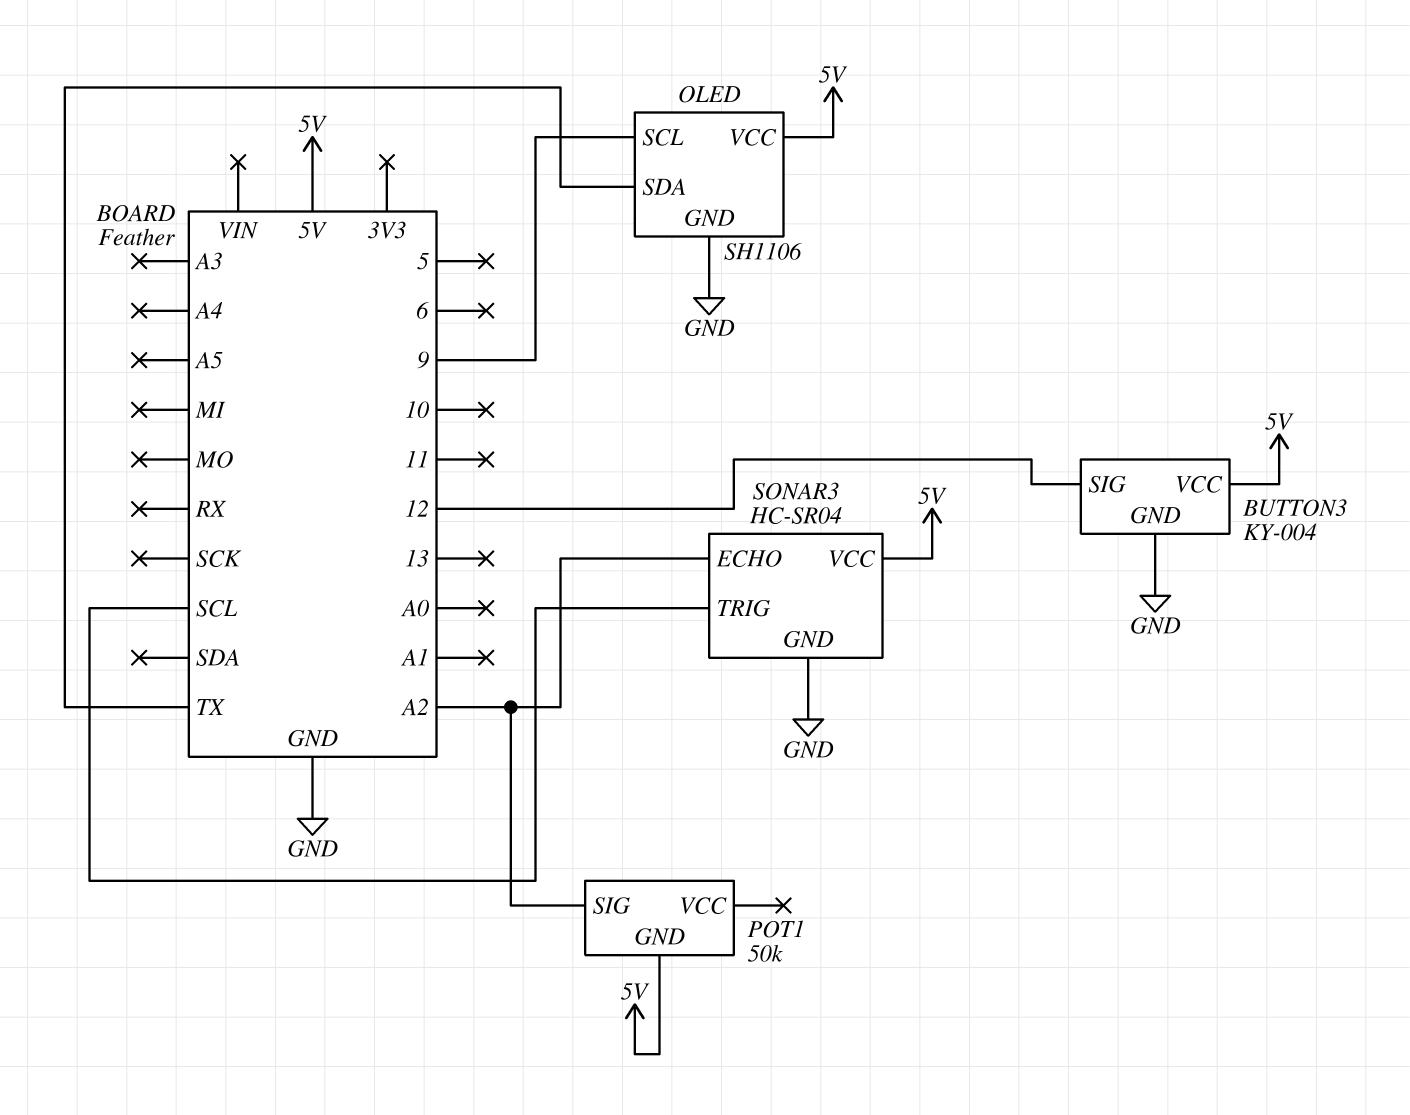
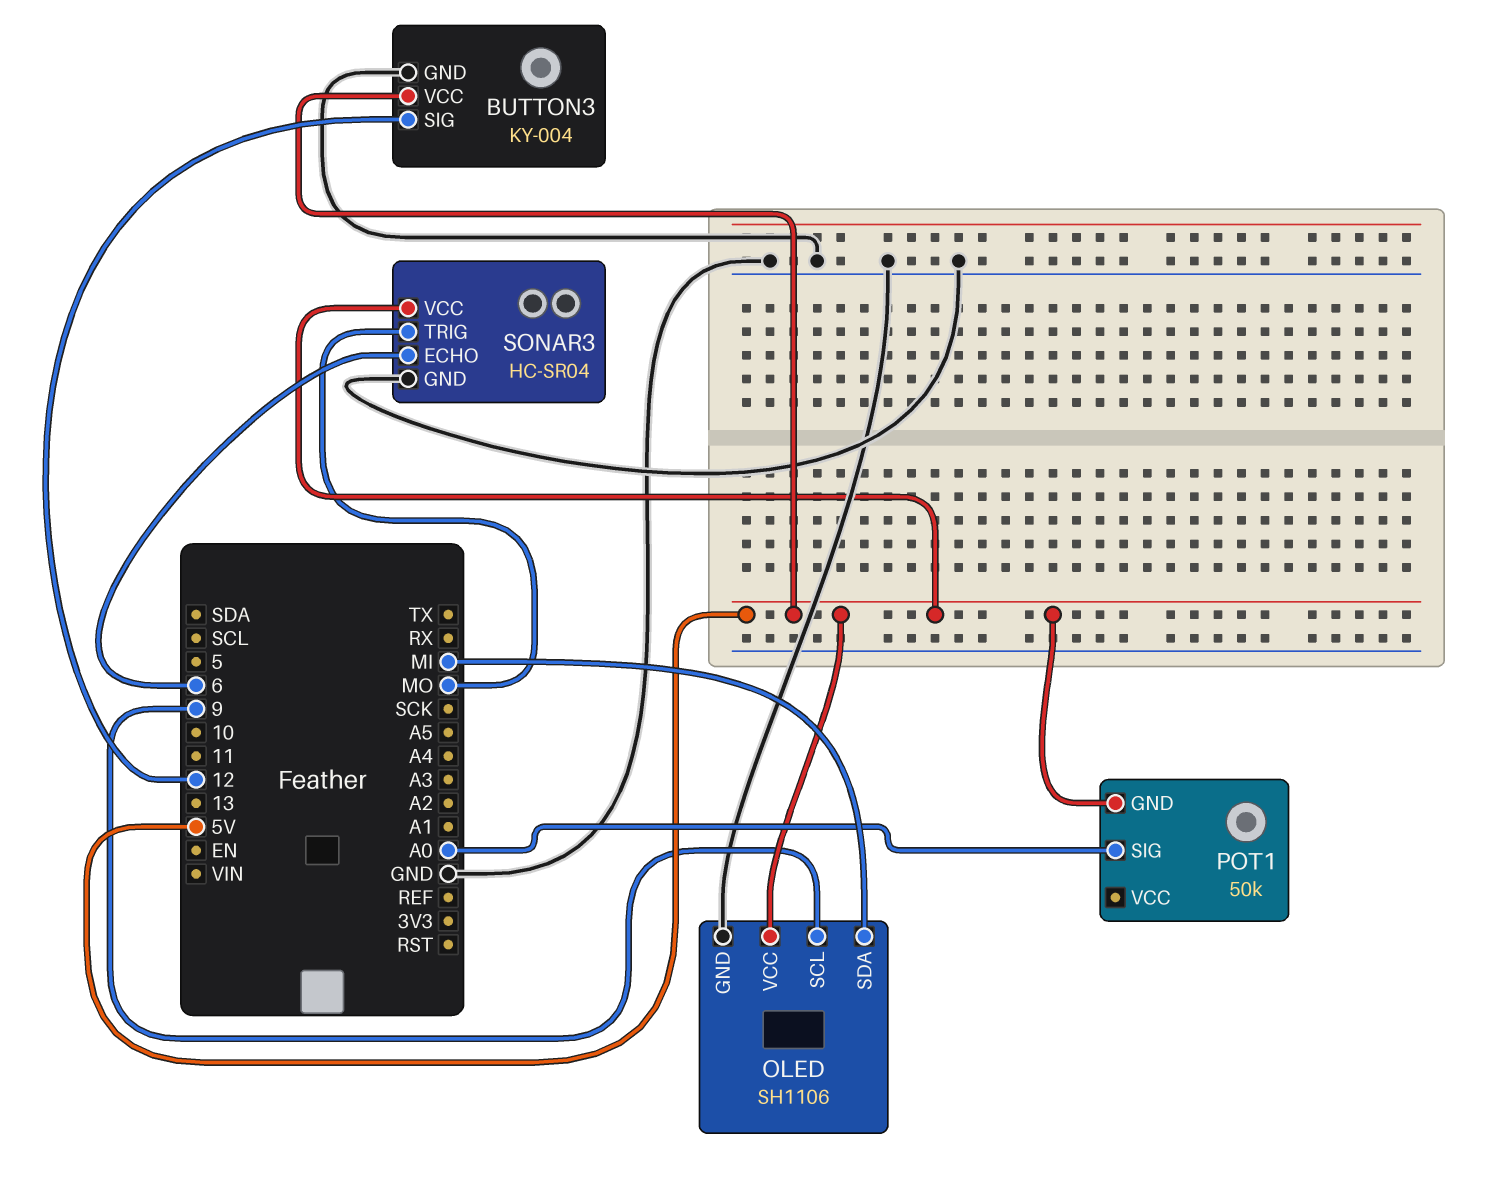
OLED pin SDA: TX -> MI
POT1 pin SIG: A2 -> A0
SONAR3 pin ECHO: A2 -> 6
SONAR3 pin TRIG: SCL -> MO

